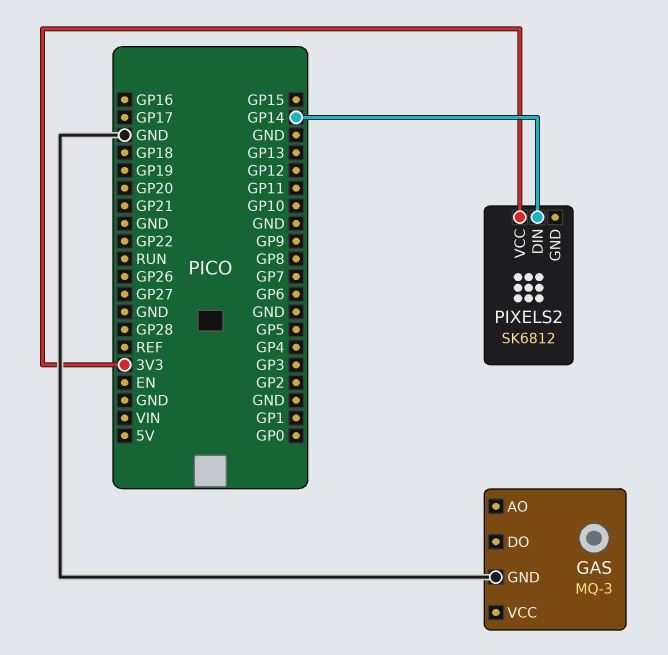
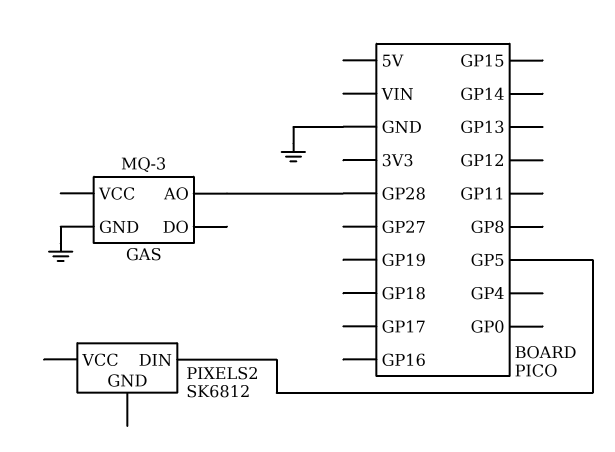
GAS pin AO: none -> GP28
PIXELS2 pin DIN: GP14 -> GP5
PIXELS2 pin VCC: 3V3 -> none

